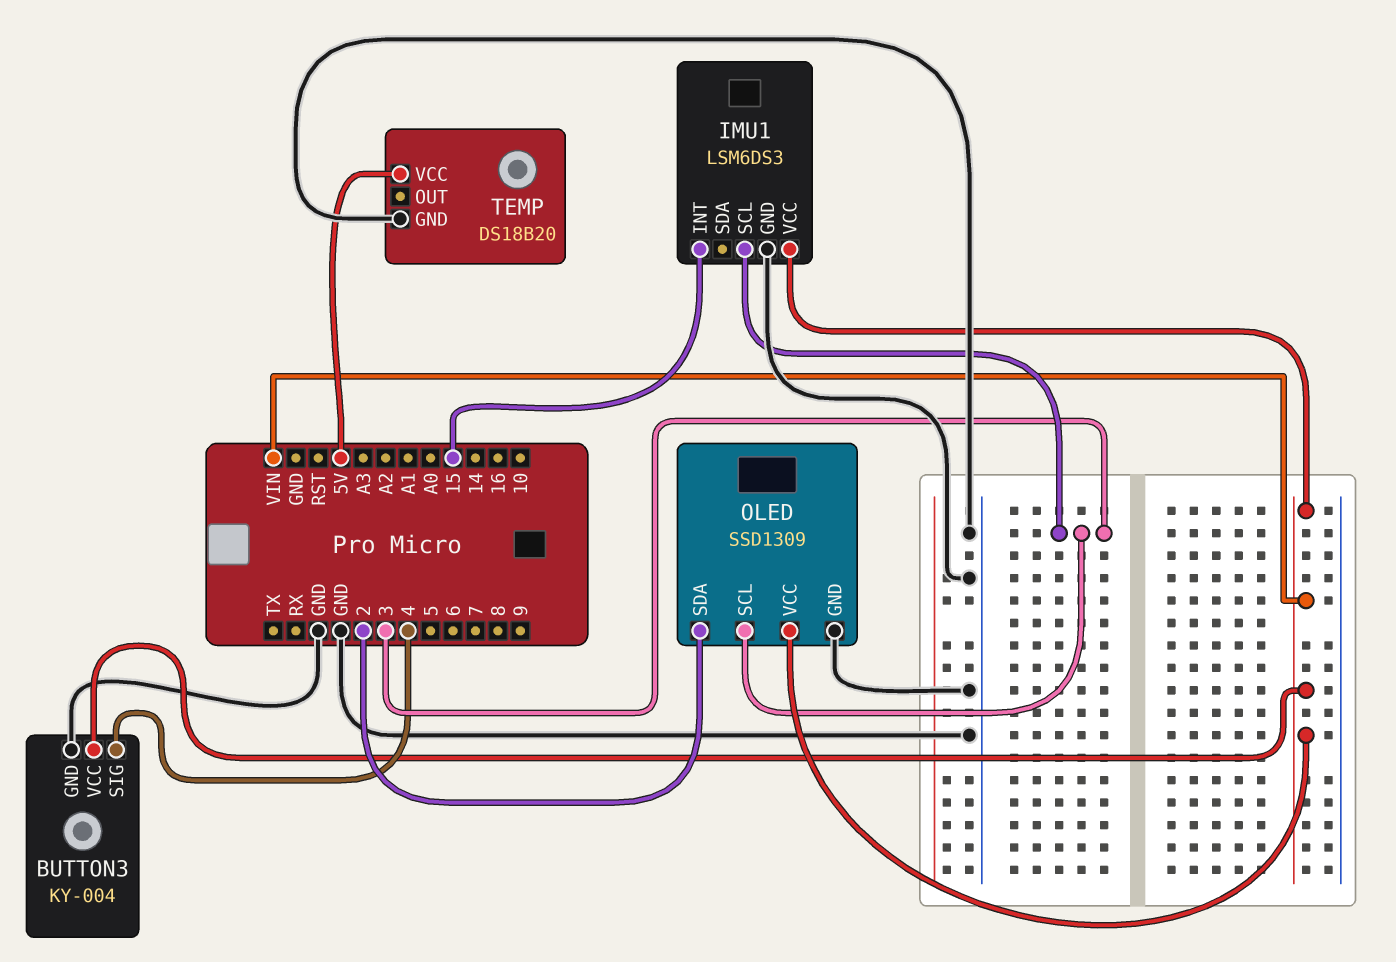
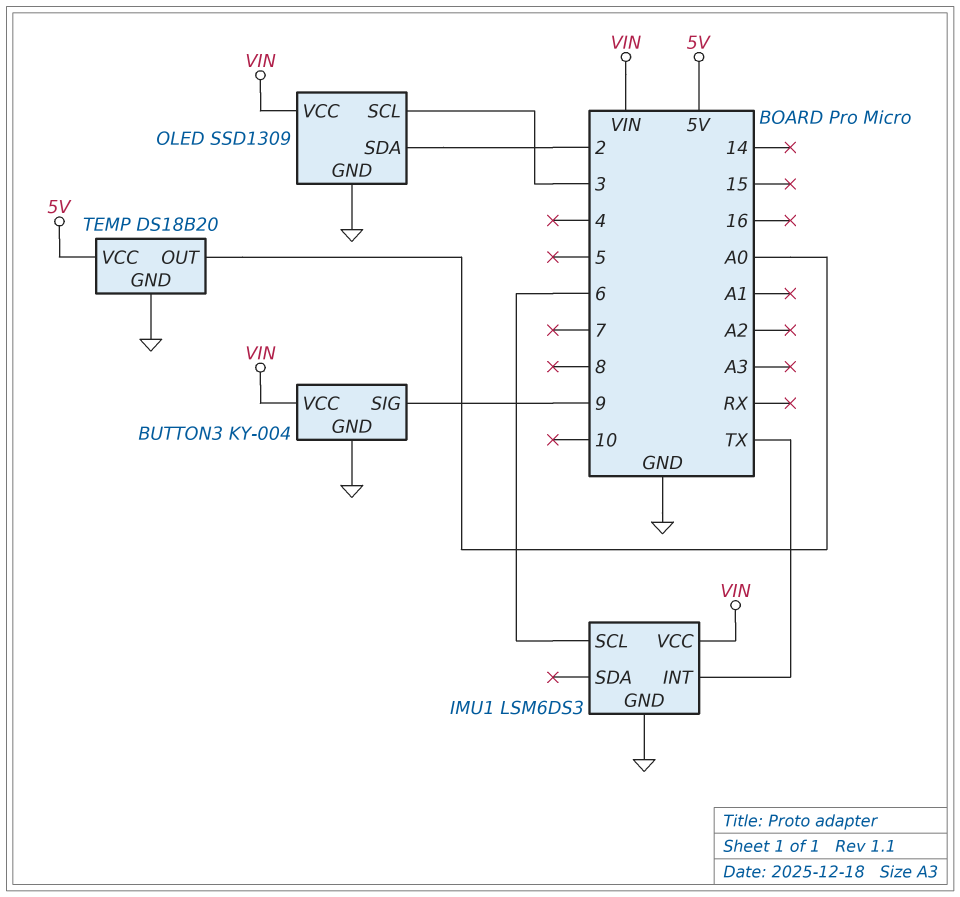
BUTTON3 pin SIG: 4 -> 9
IMU1 pin INT: 15 -> TX
IMU1 pin SCL: 3 -> 6
TEMP pin OUT: none -> A0

